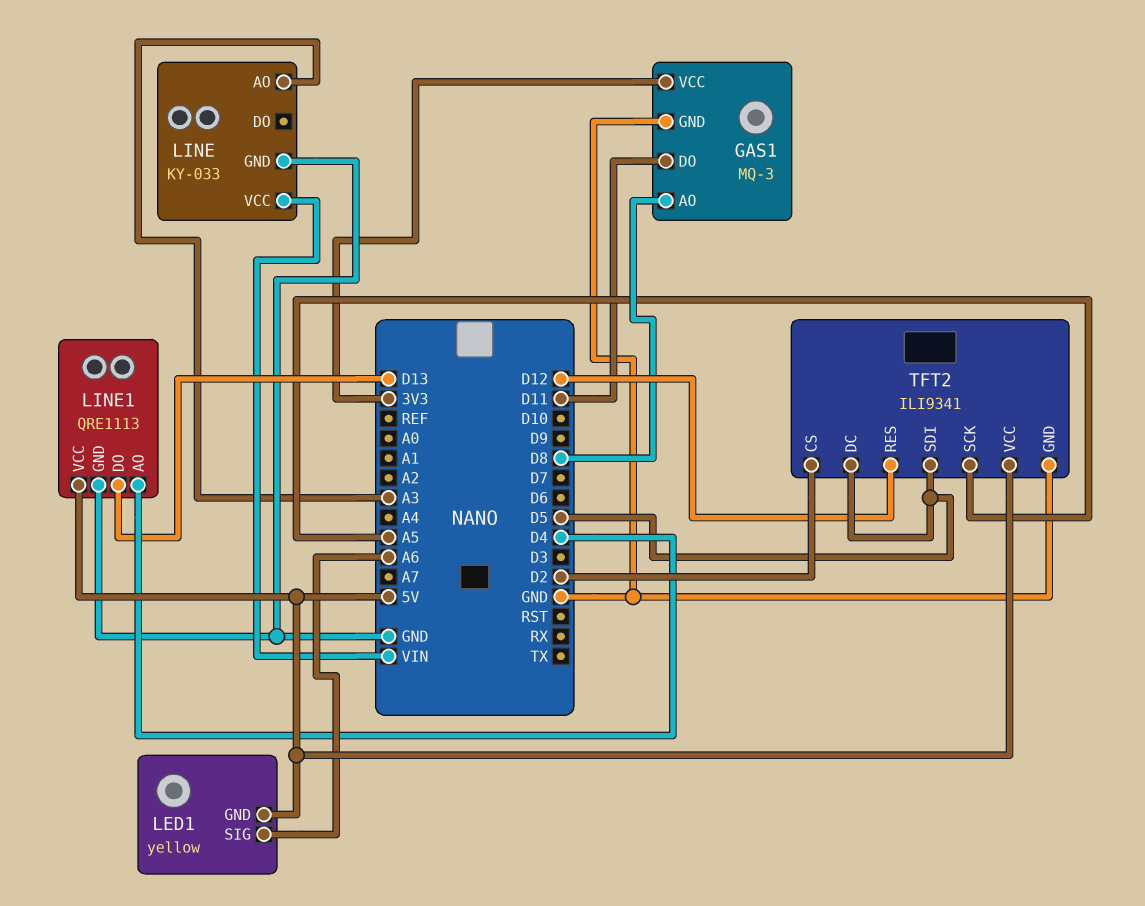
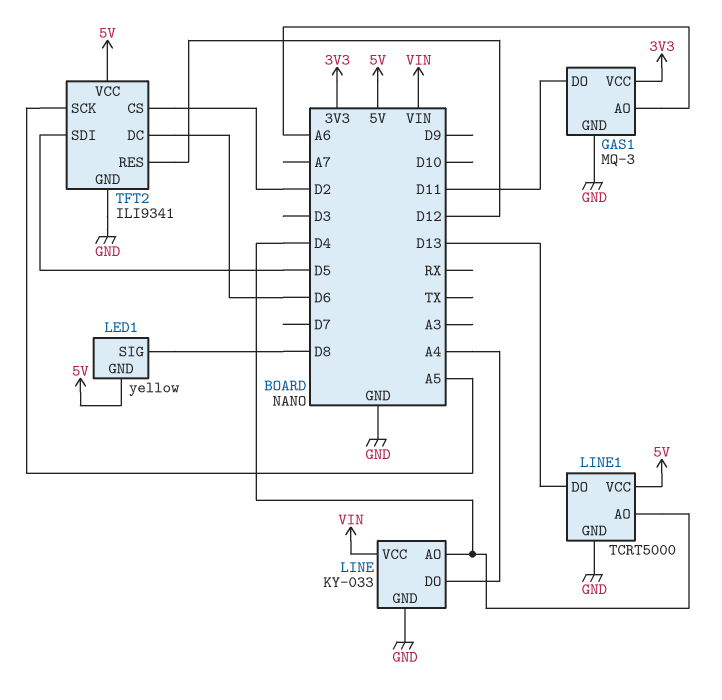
GAS1 pin AO: D8 -> A6
LED1 pin SIG: A6 -> D8
LINE pin AO: A3 -> D4
LINE pin DO: none -> A4
LINE1: QRE1113 -> TCRT5000
TFT2 pin DC: D5 -> D6

